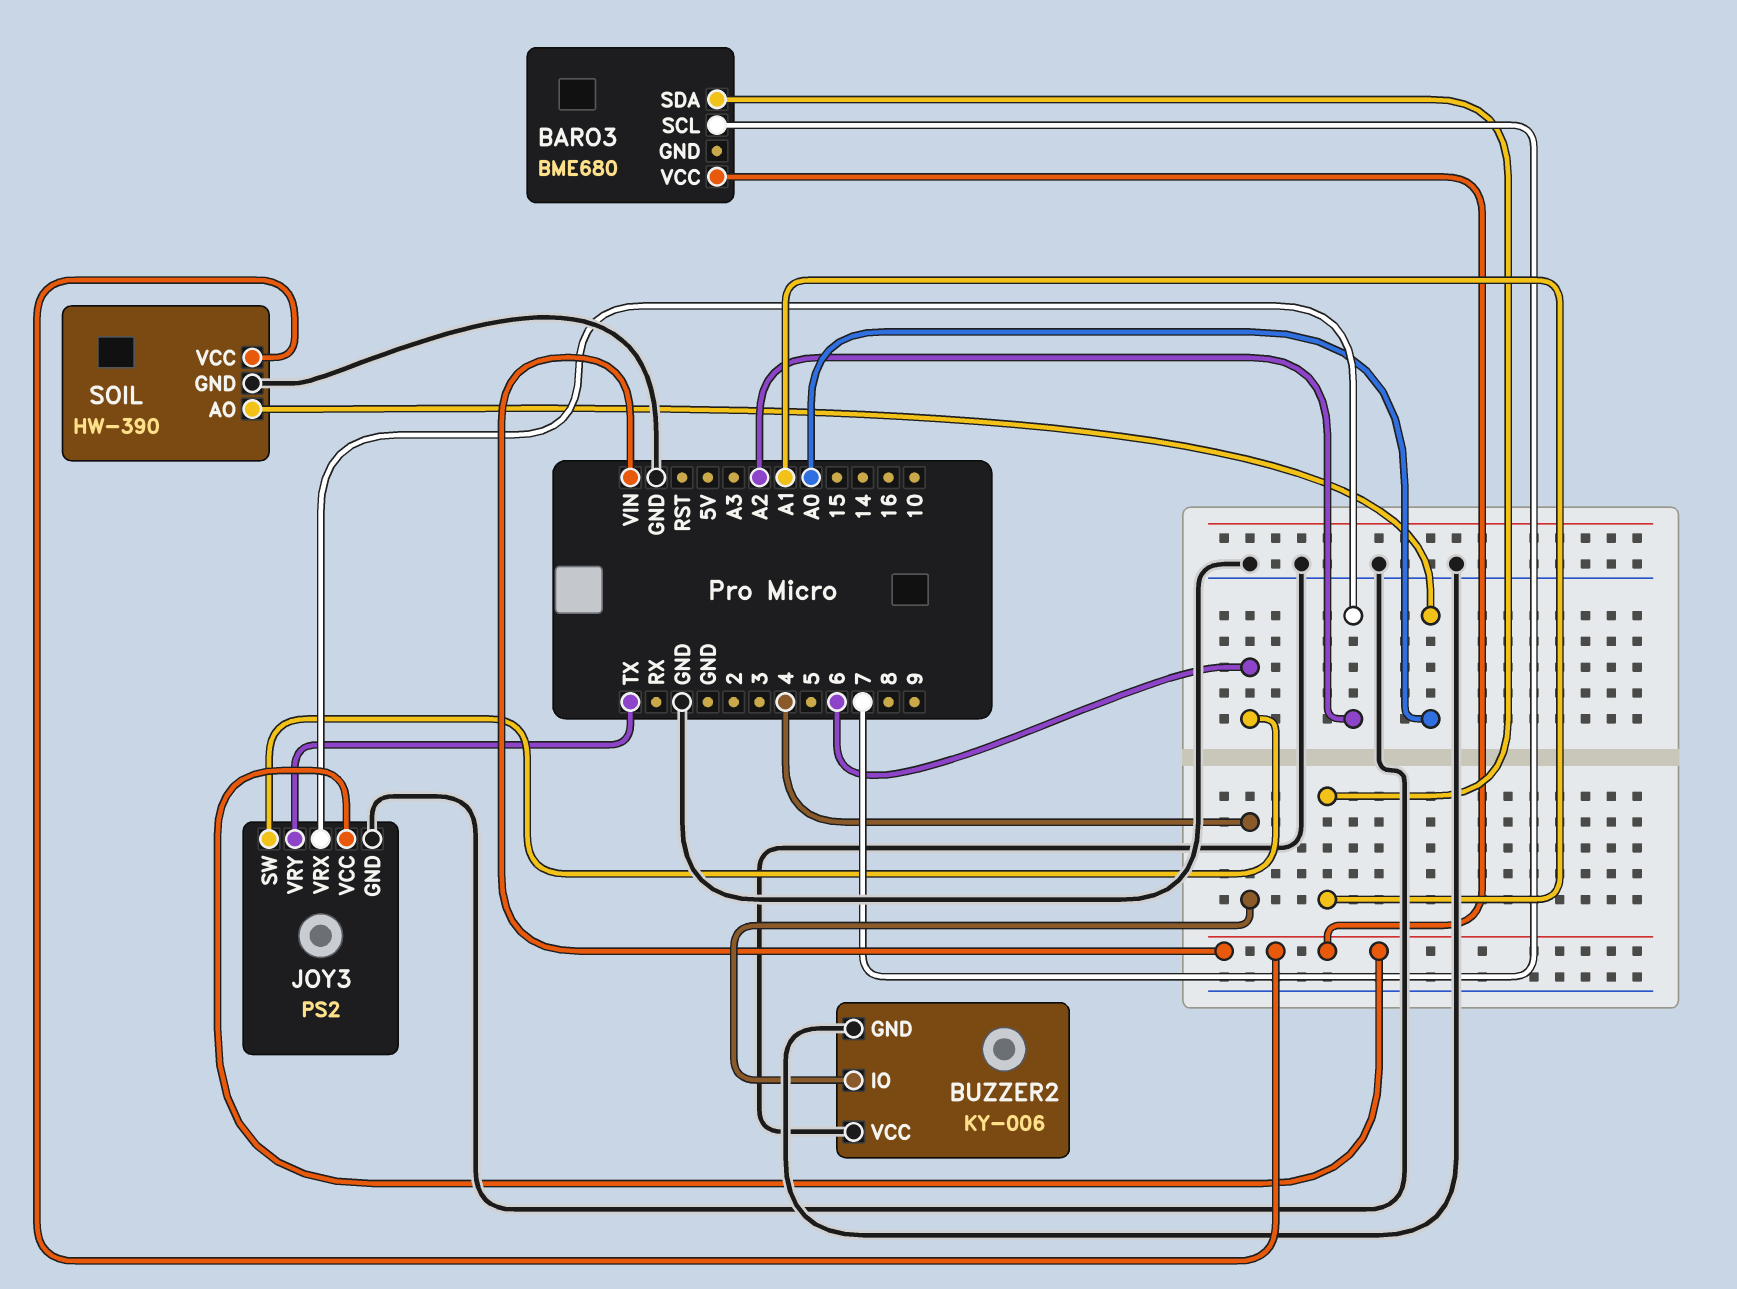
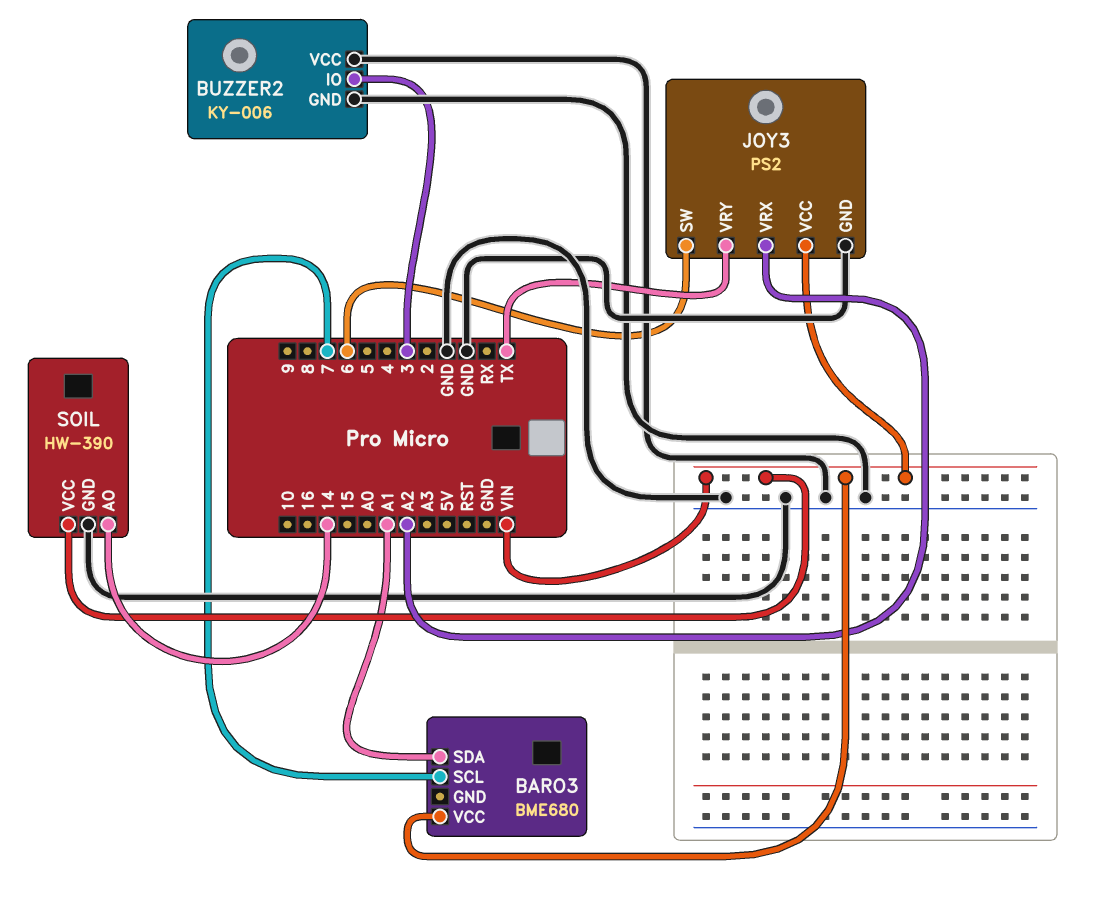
BUZZER2 pin IO: 4 -> 3
SOIL pin AO: A0 -> 14

